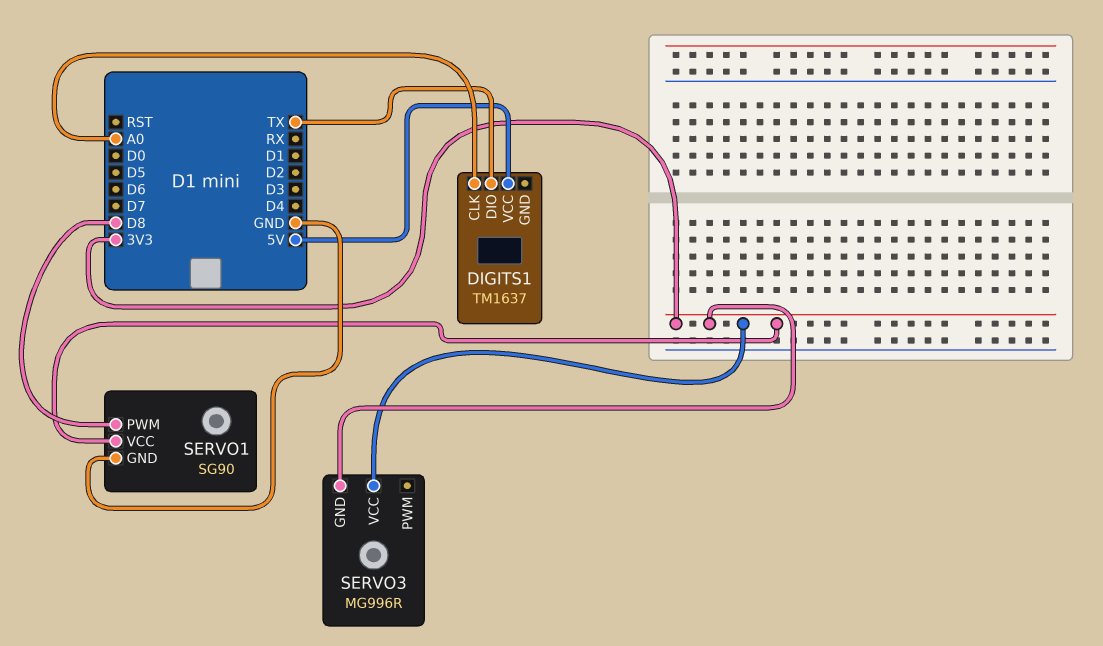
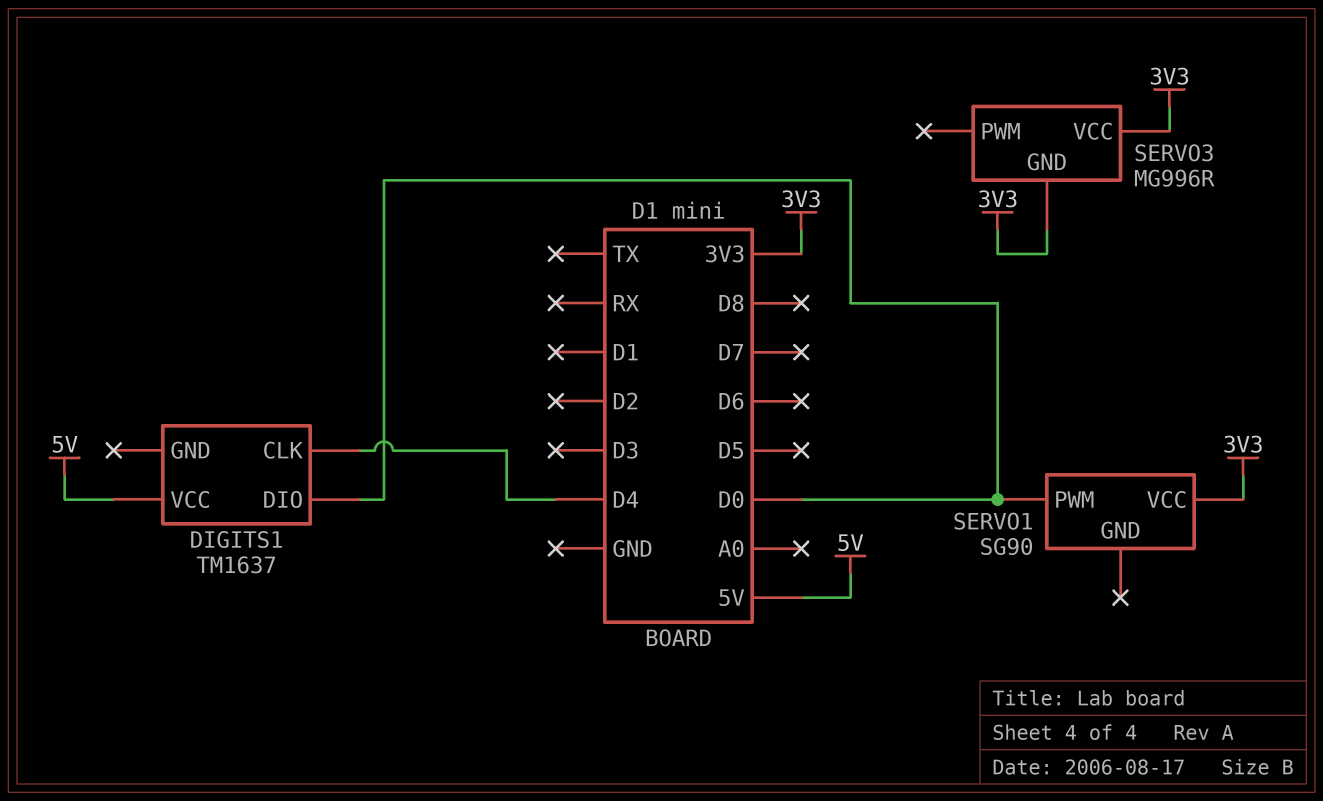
DIGITS1 pin CLK: A0 -> D4
DIGITS1 pin DIO: TX -> D0
SERVO1 pin GND: GND -> none
SERVO1 pin PWM: D8 -> D0

